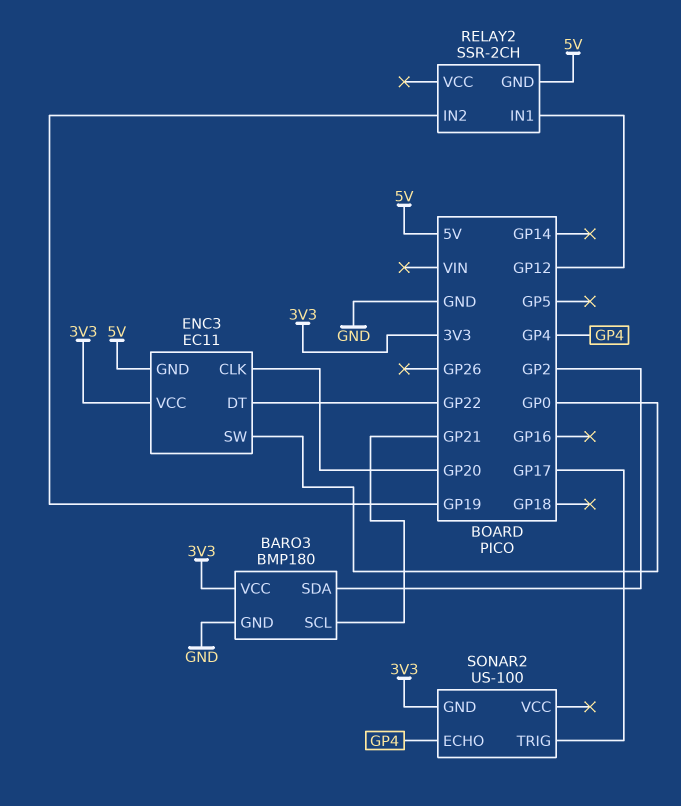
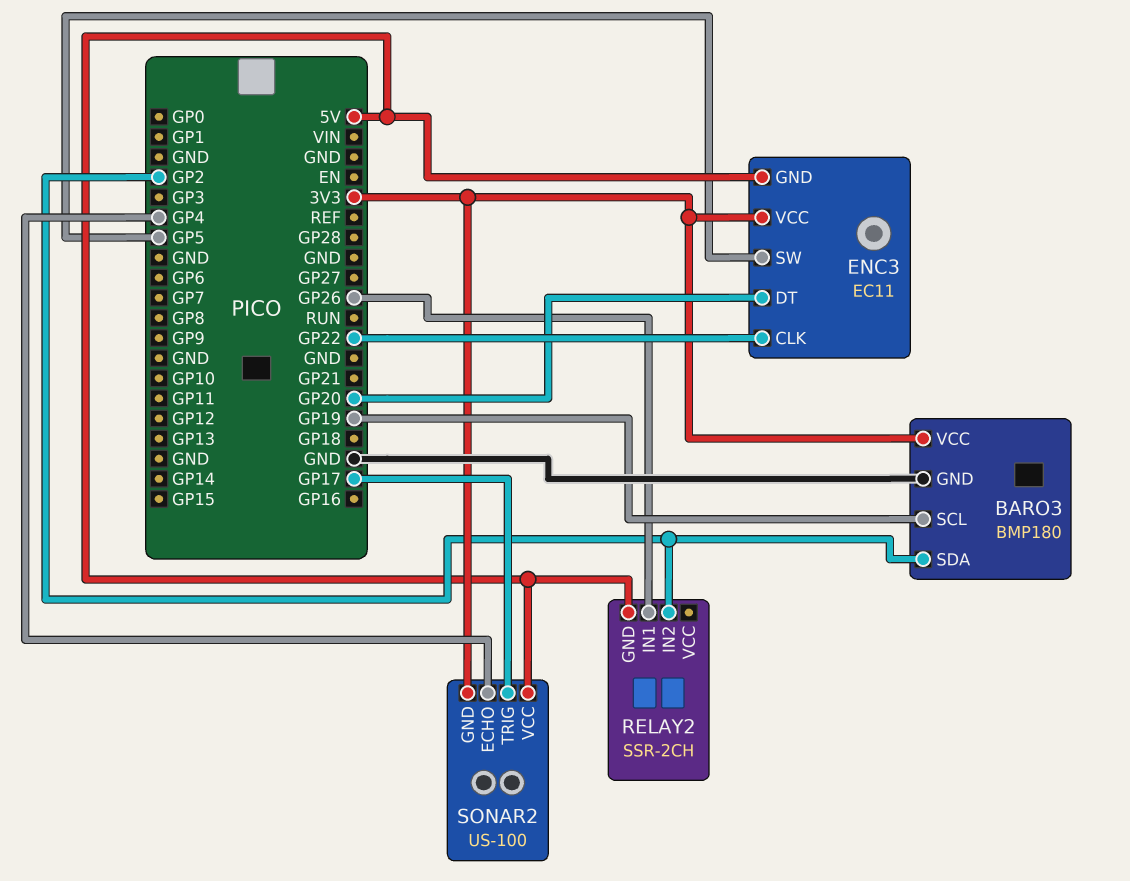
BARO3 pin SCL: GP21 -> GP19
ENC3 pin CLK: GP20 -> GP22
ENC3 pin DT: GP22 -> GP20
ENC3 pin SW: GP0 -> GP5
RELAY2 pin IN1: GP12 -> GP26
RELAY2 pin IN2: GP19 -> GP2
SONAR2 pin VCC: none -> 5V

